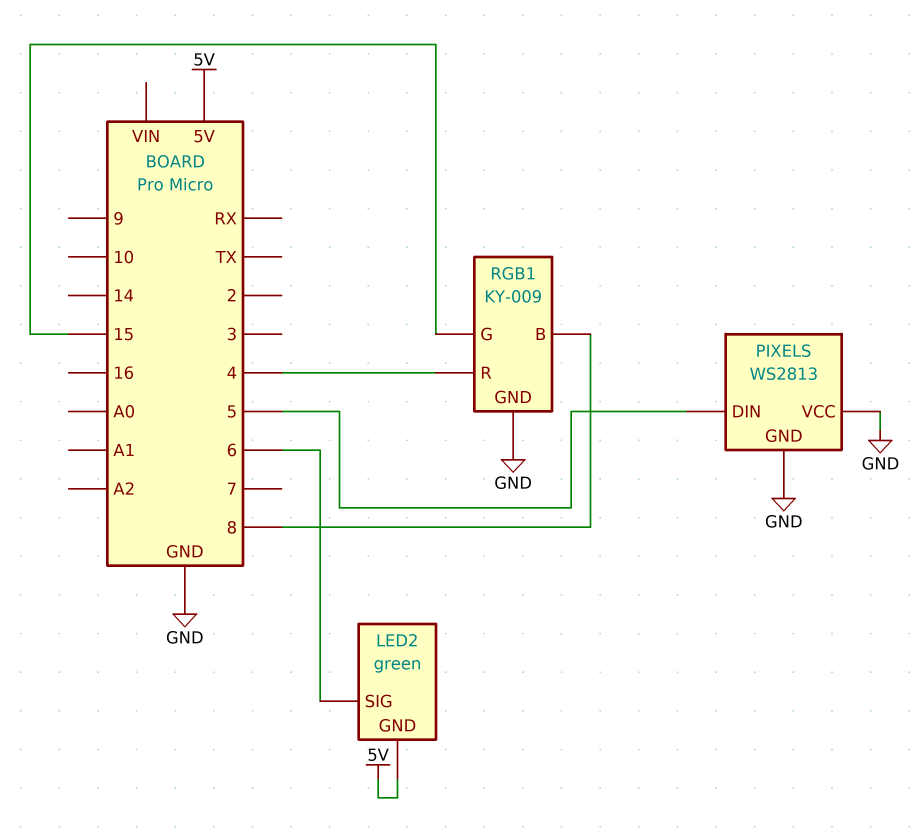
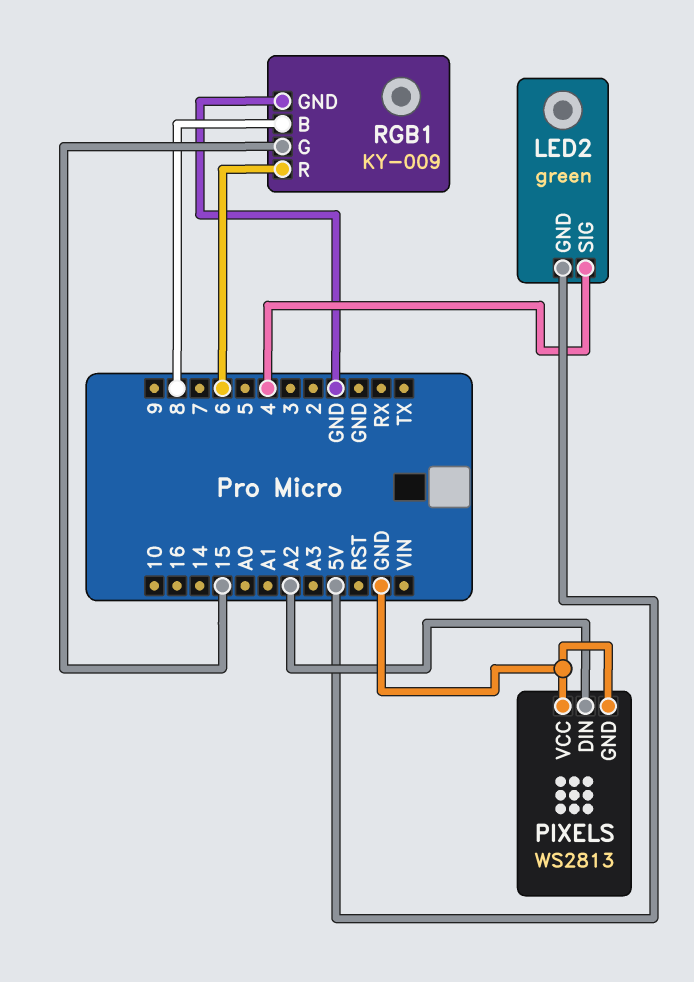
LED2 pin SIG: 6 -> 4
PIXELS pin DIN: 5 -> A2
RGB1 pin R: 4 -> 6

